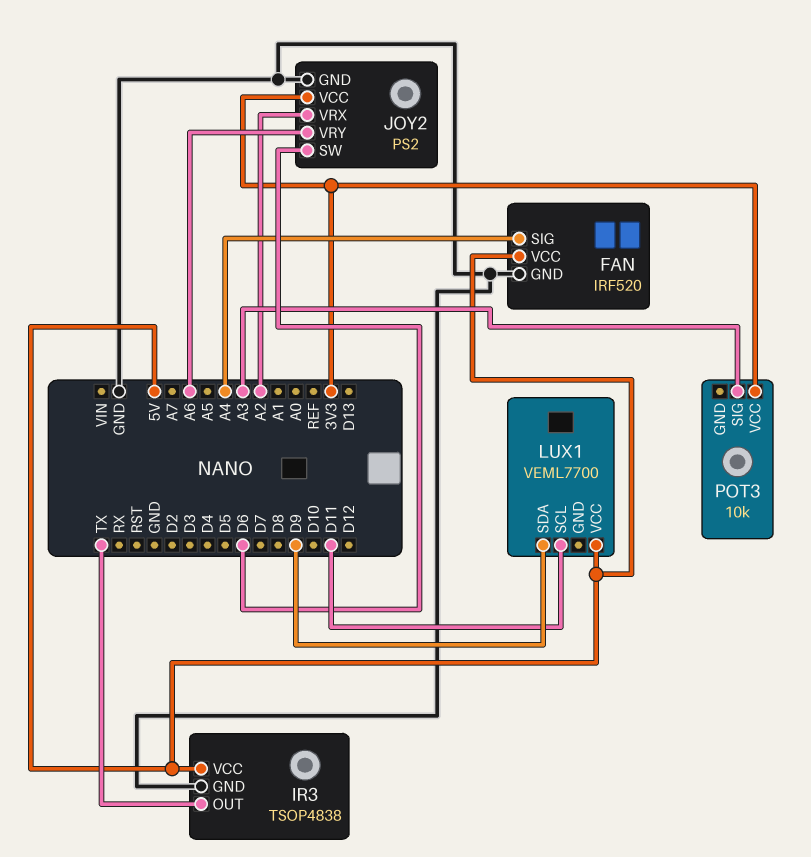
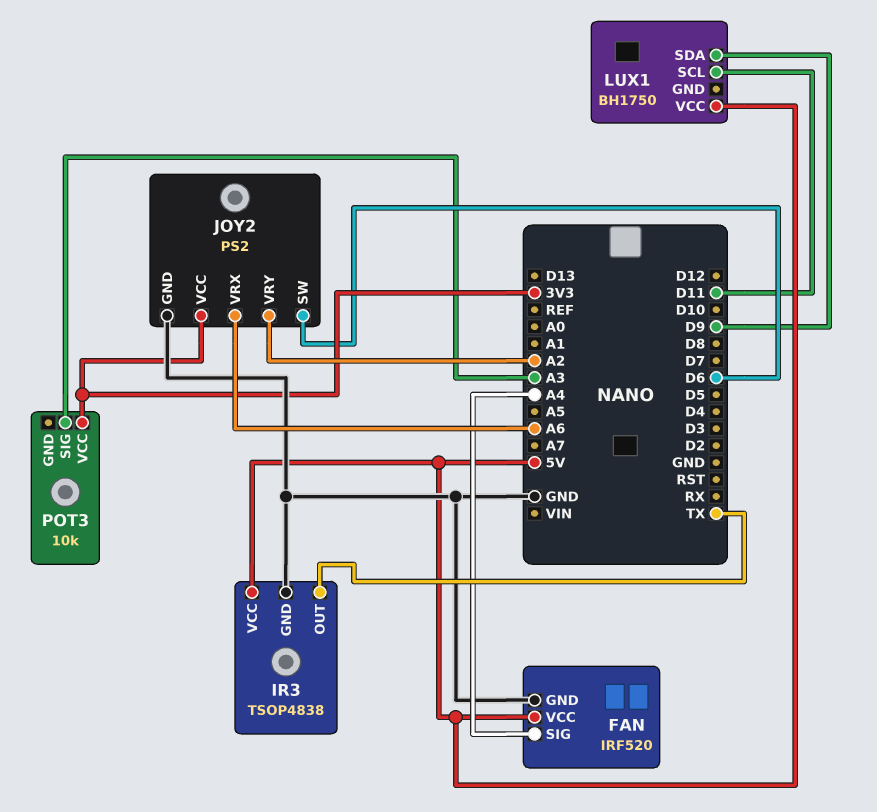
JOY2 pin VRX: A2 -> A6
JOY2 pin VRY: A6 -> A2
LUX1: VEML7700 -> BH1750

